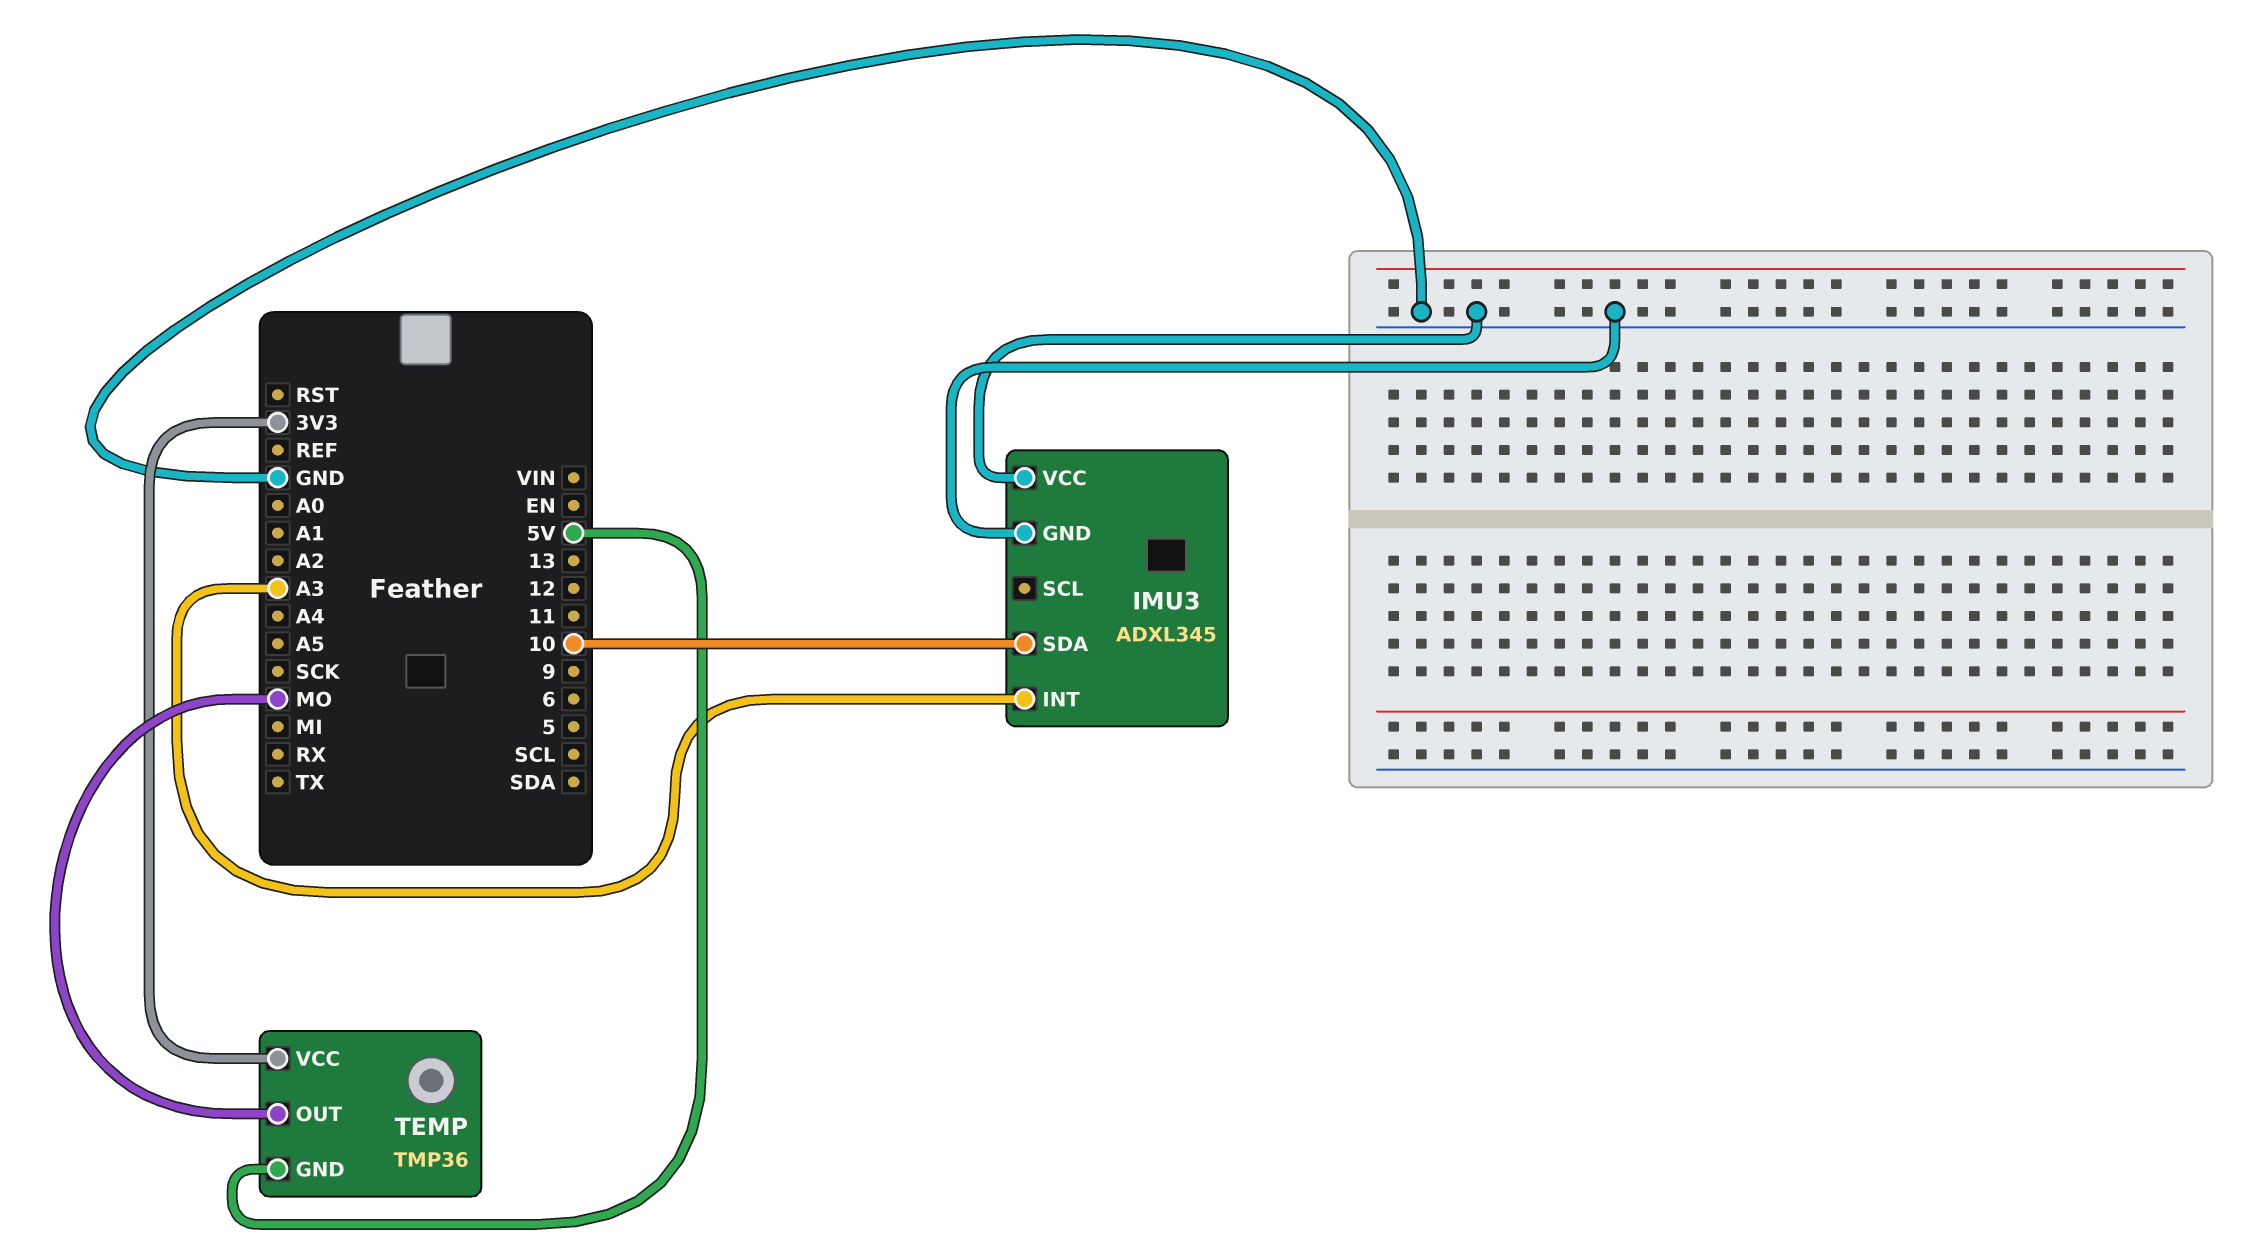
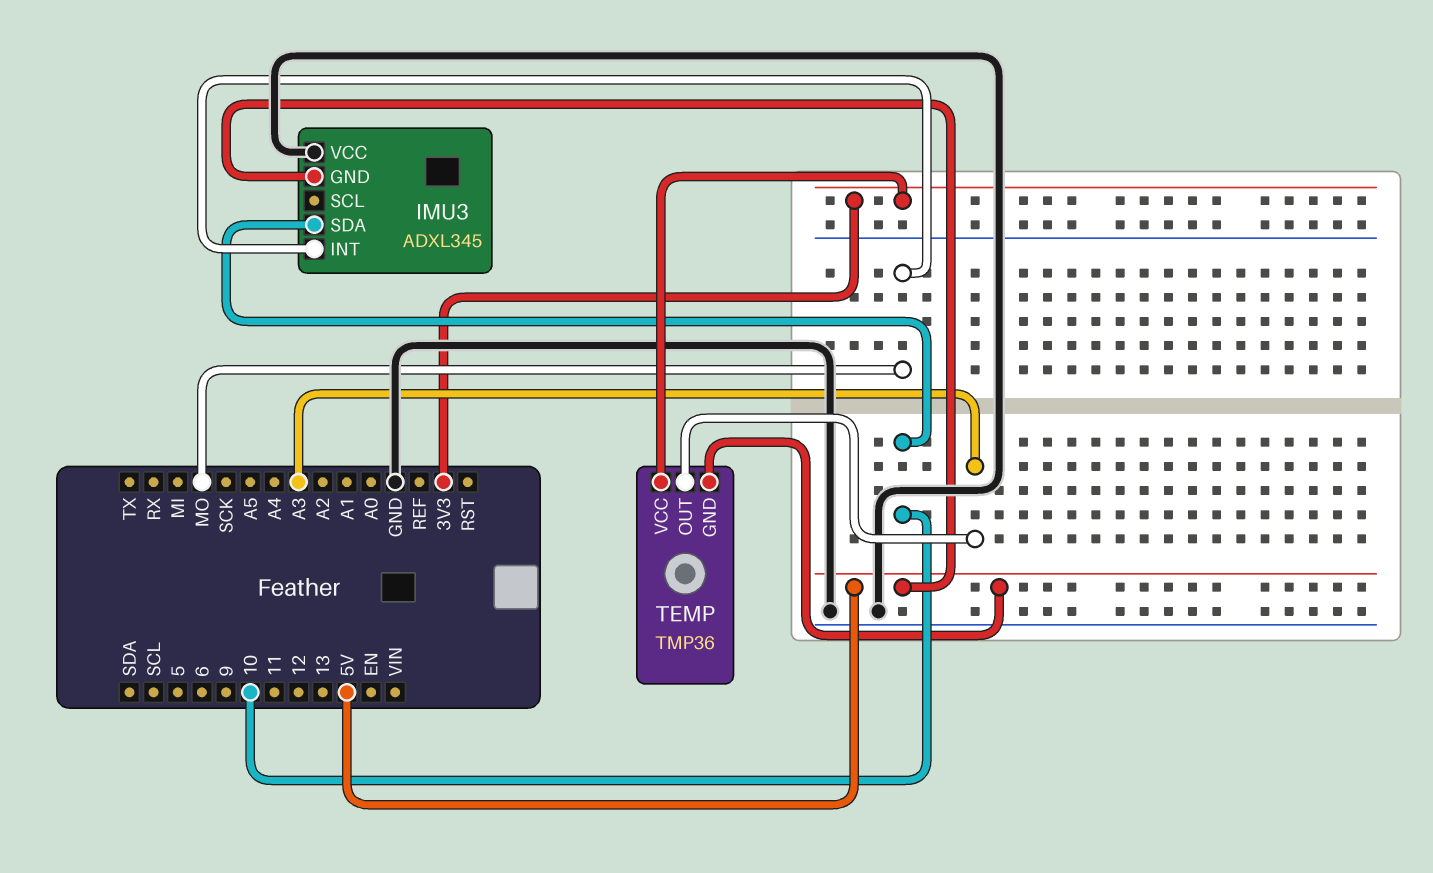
IMU3 pin GND: GND -> 5V
IMU3 pin INT: A3 -> MO
TEMP pin OUT: MO -> A3

